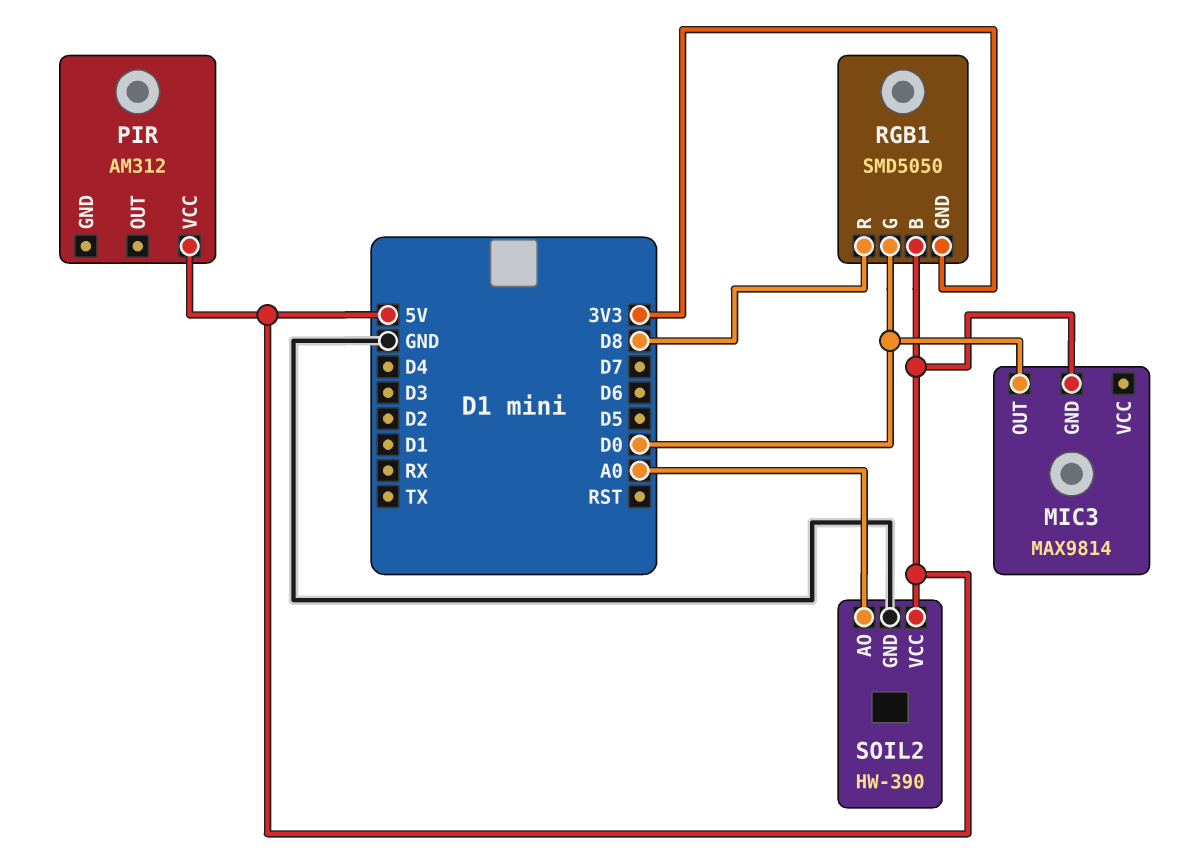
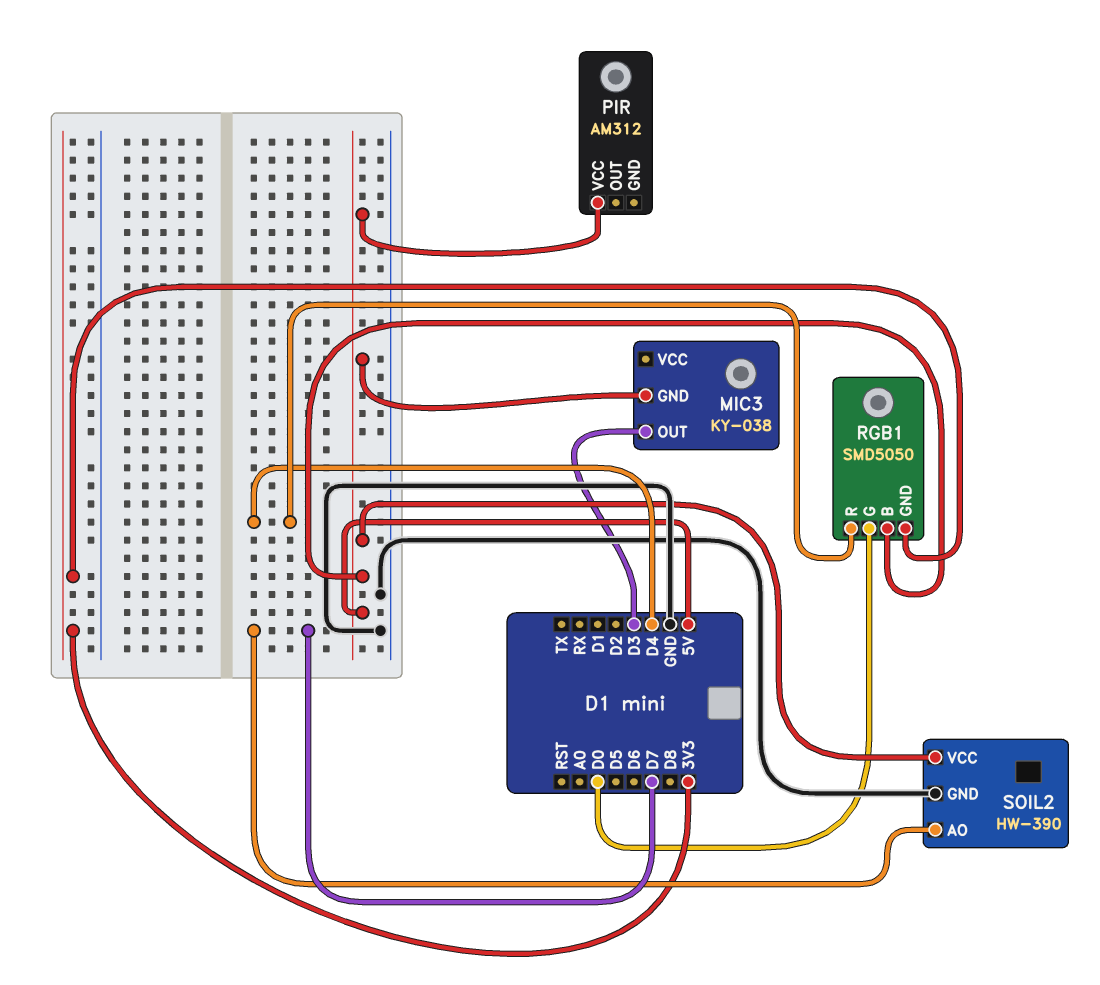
MIC3: MAX9814 -> KY-038
MIC3 pin OUT: D0 -> D3
RGB1 pin R: D8 -> D4
SOIL2 pin AO: A0 -> D7

